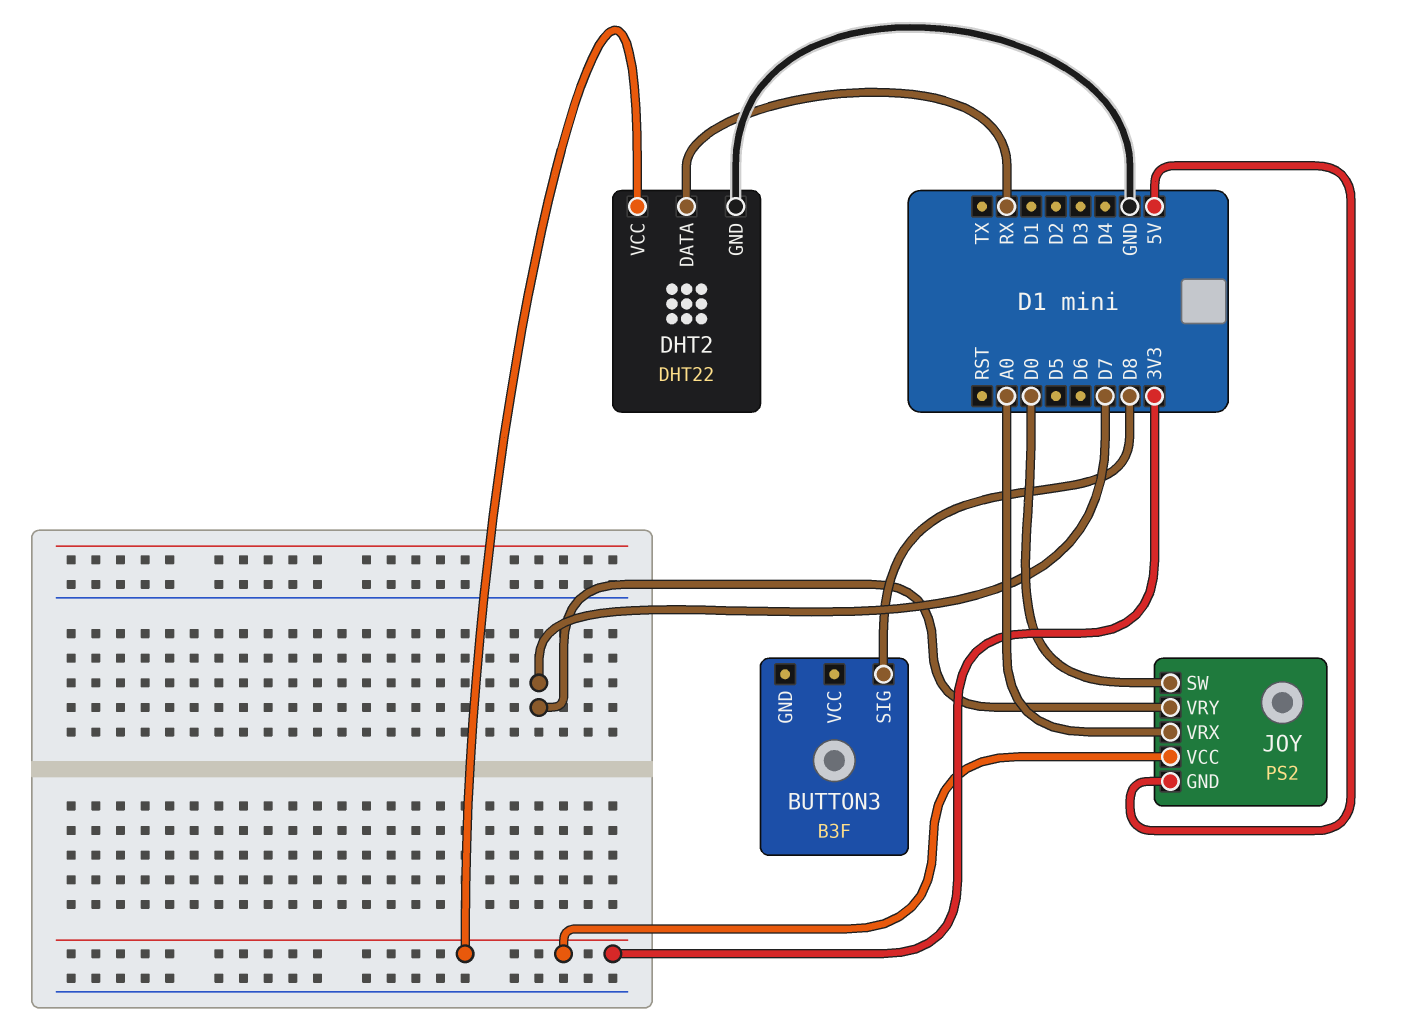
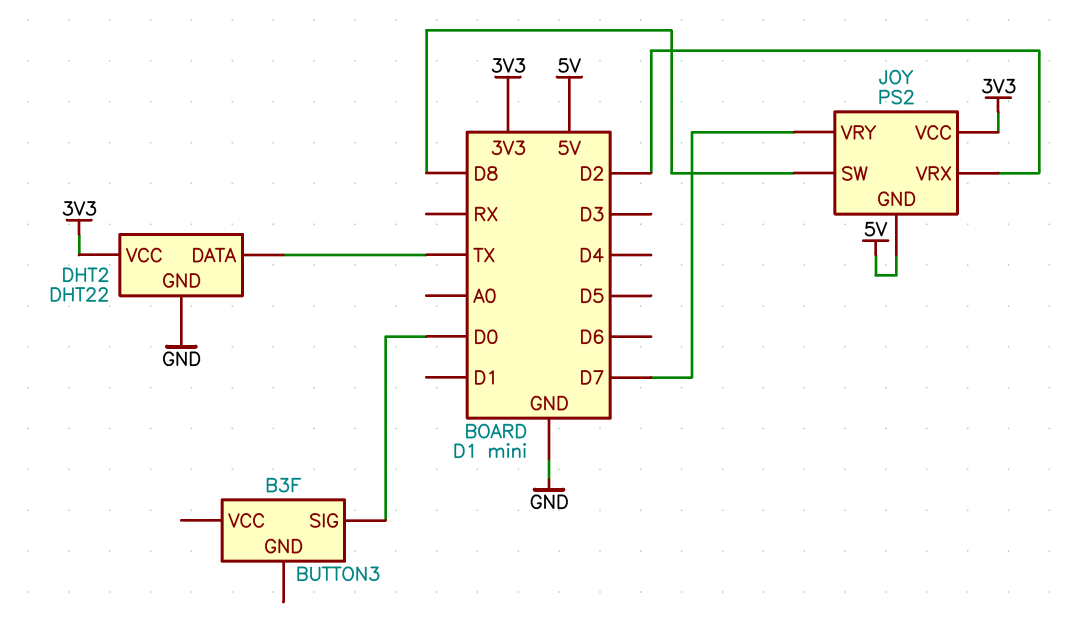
BUTTON3 pin SIG: D8 -> D0
DHT2 pin DATA: RX -> TX
JOY pin SW: D0 -> D8
JOY pin VRX: A0 -> D2

